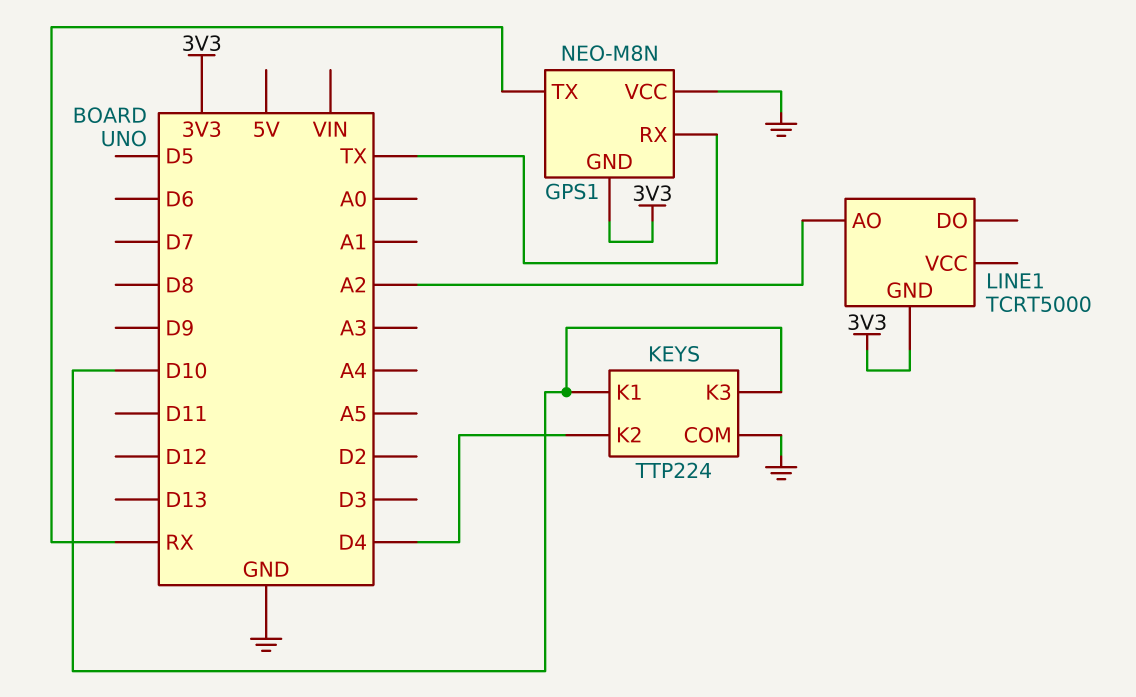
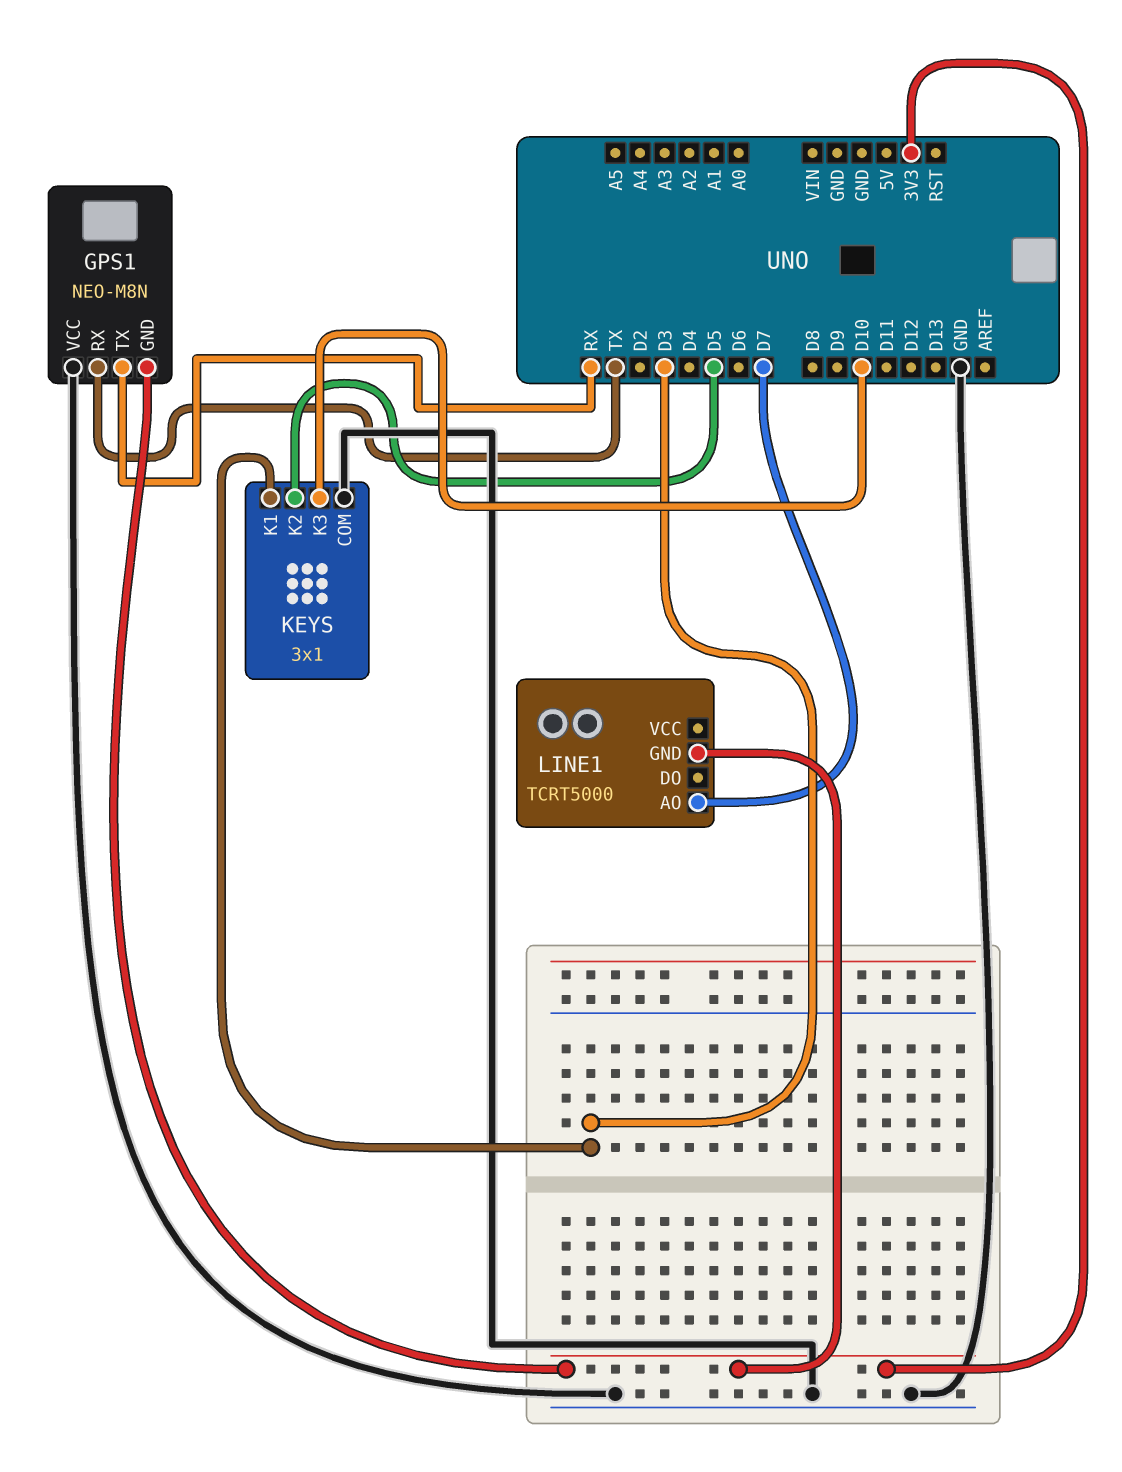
KEYS: TTP224 -> 3x1
KEYS pin K1: D10 -> D3
KEYS pin K2: D4 -> D5
LINE1 pin AO: A2 -> D7

